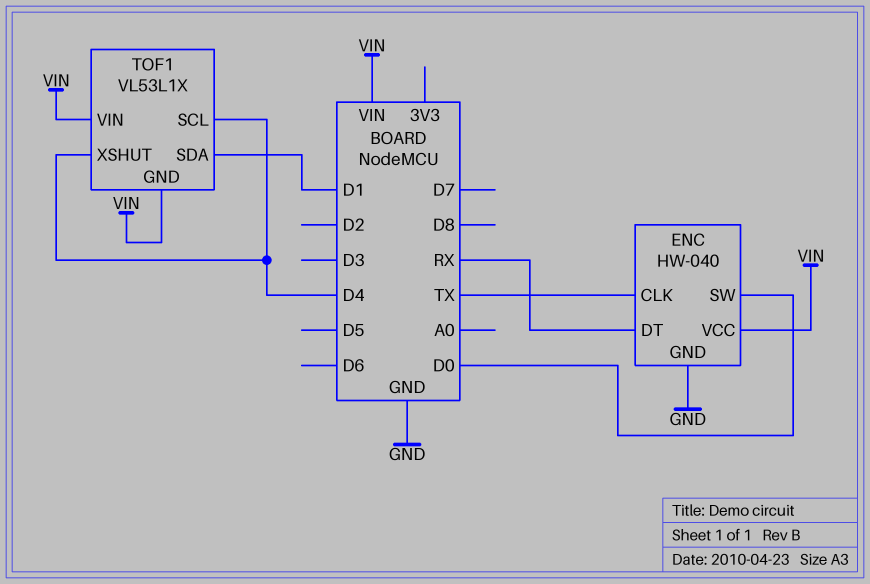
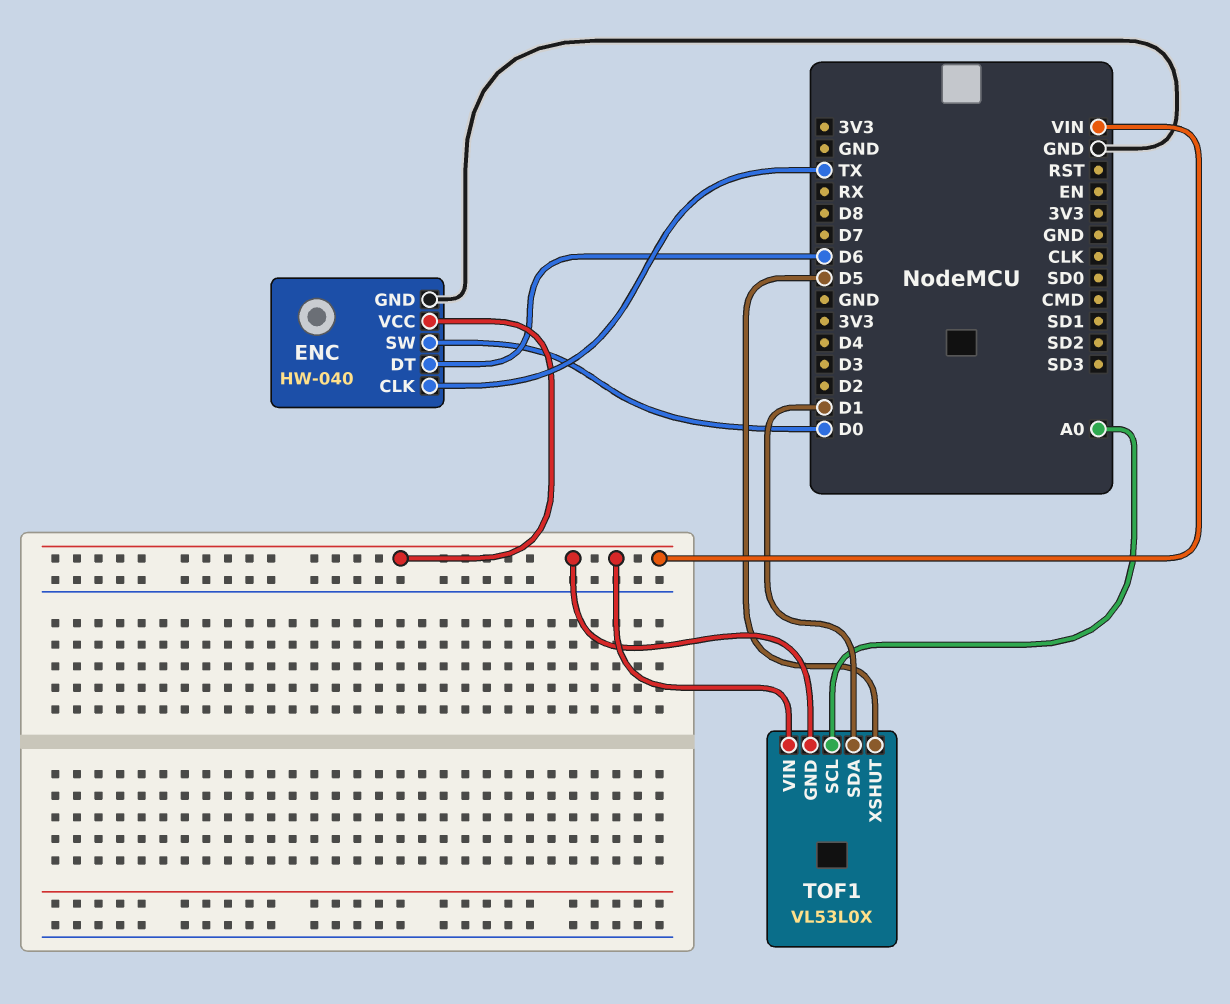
ENC pin DT: RX -> D6
TOF1: VL53L1X -> VL53L0X
TOF1 pin SCL: D4 -> A0
TOF1 pin XSHUT: D4 -> D5

